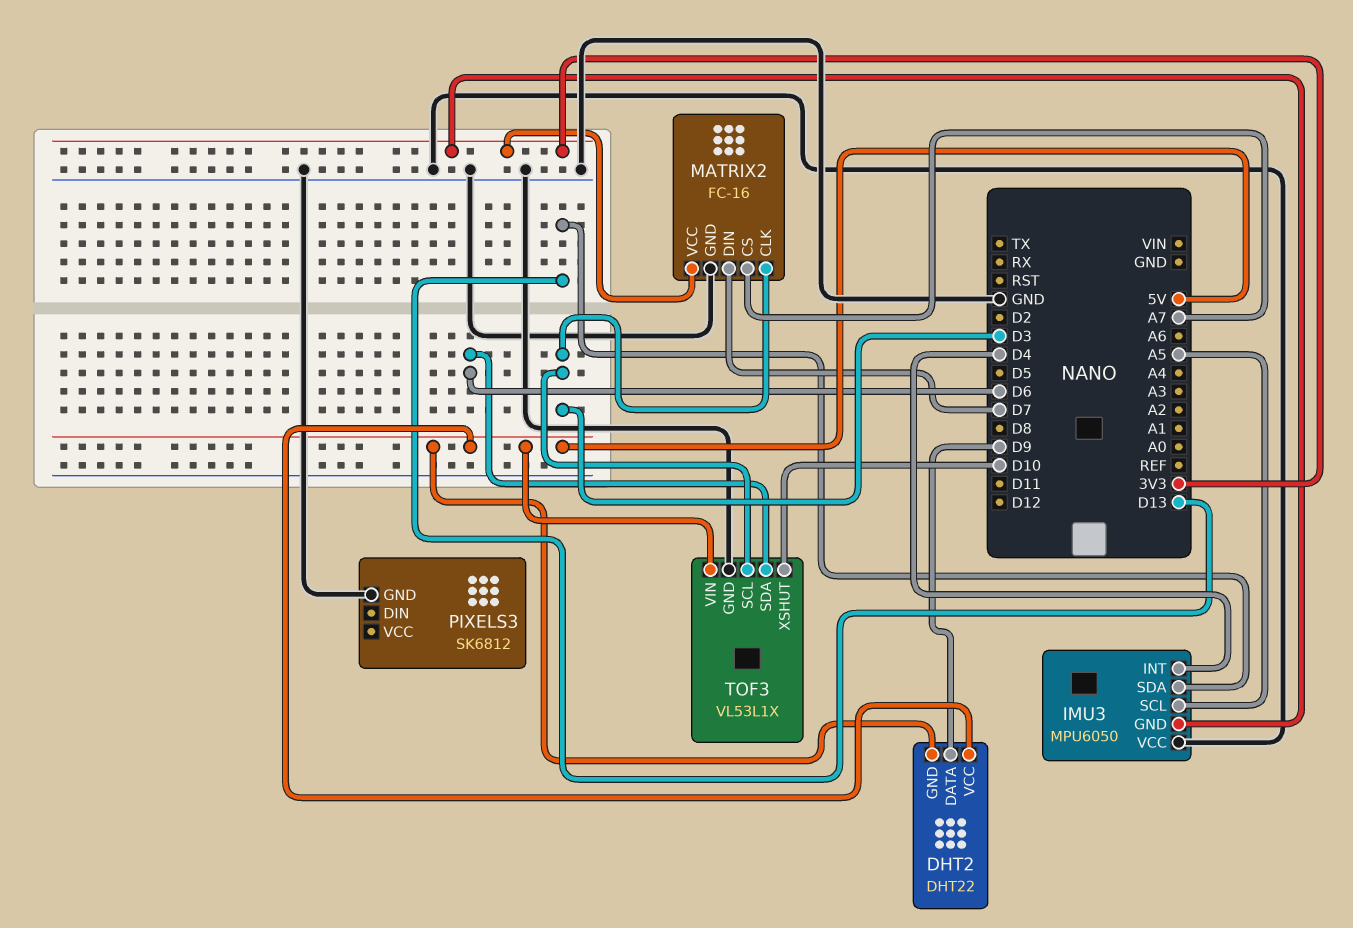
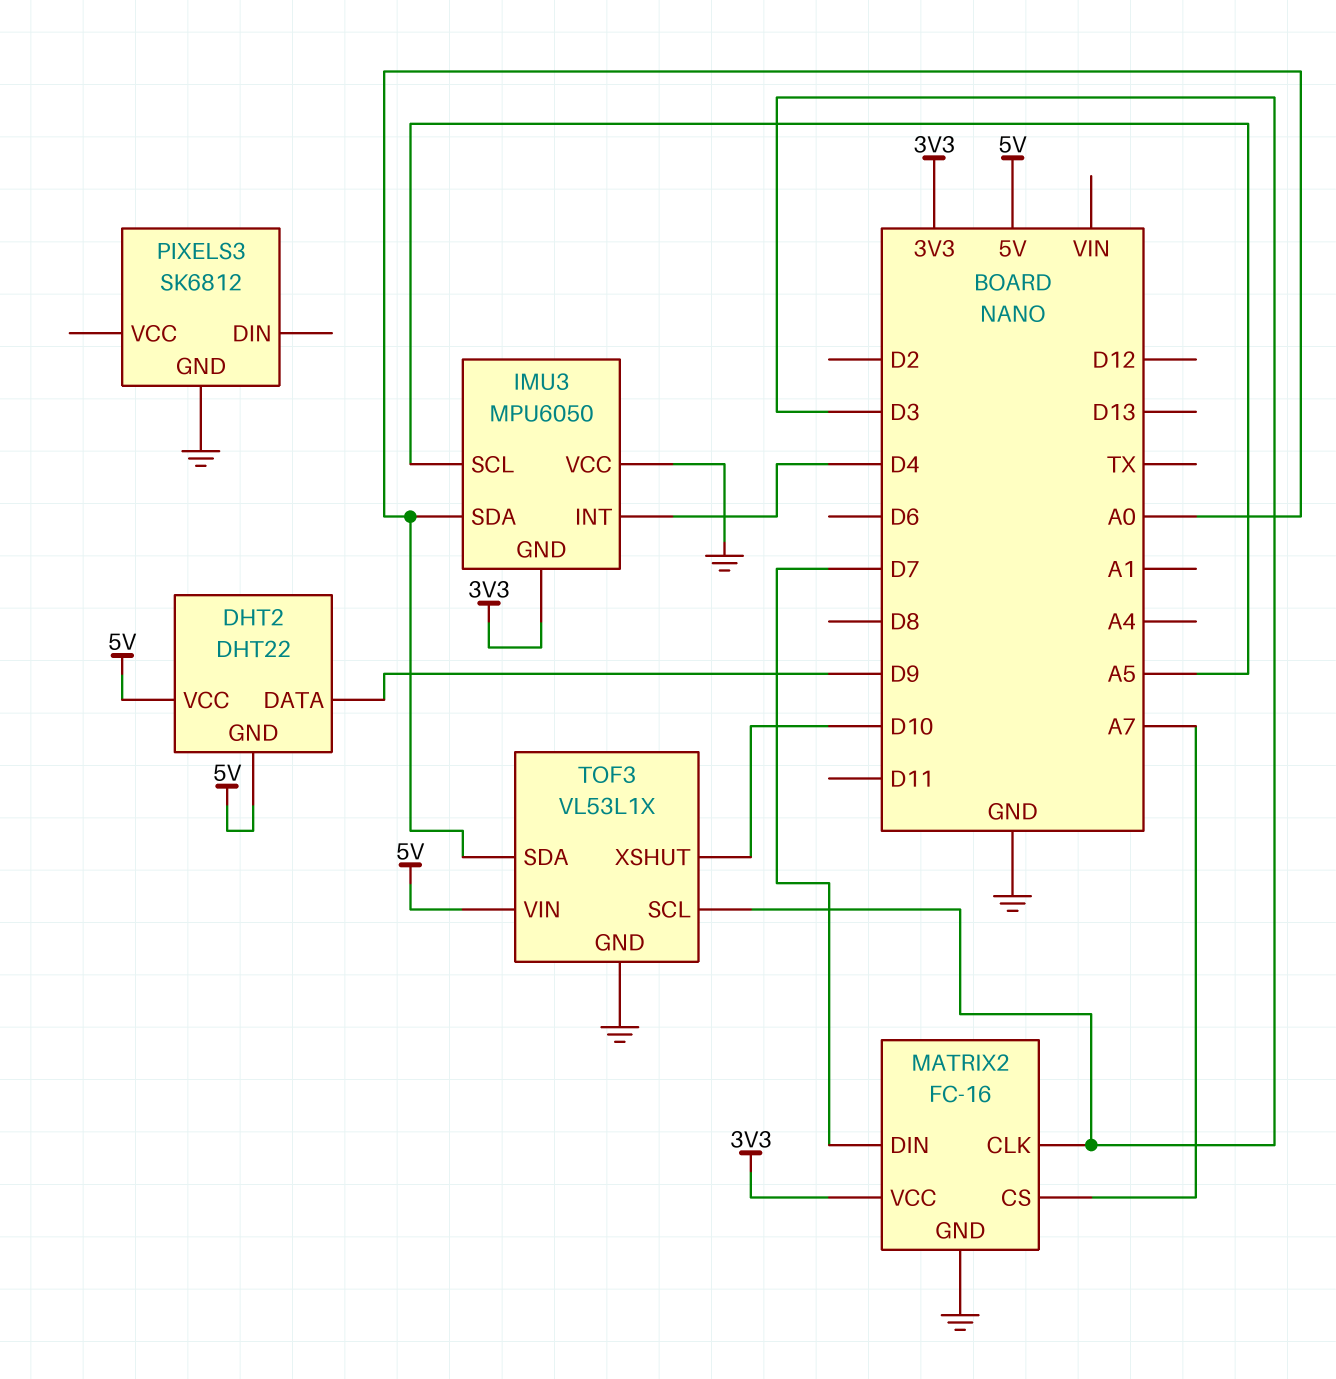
IMU3 pin SDA: D13 -> A0
TOF3 pin SDA: D6 -> A0

